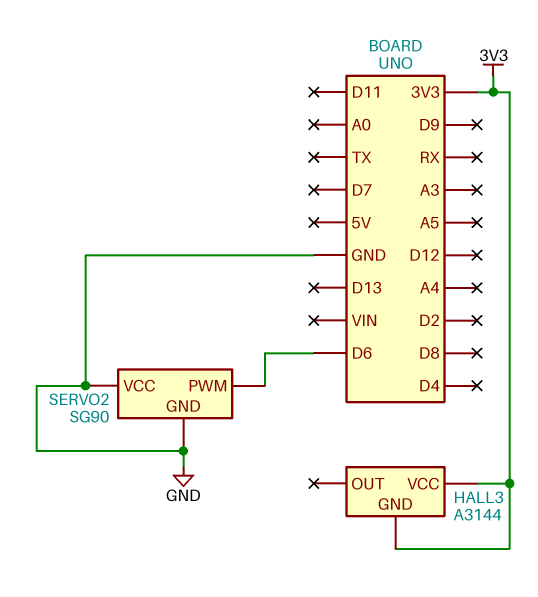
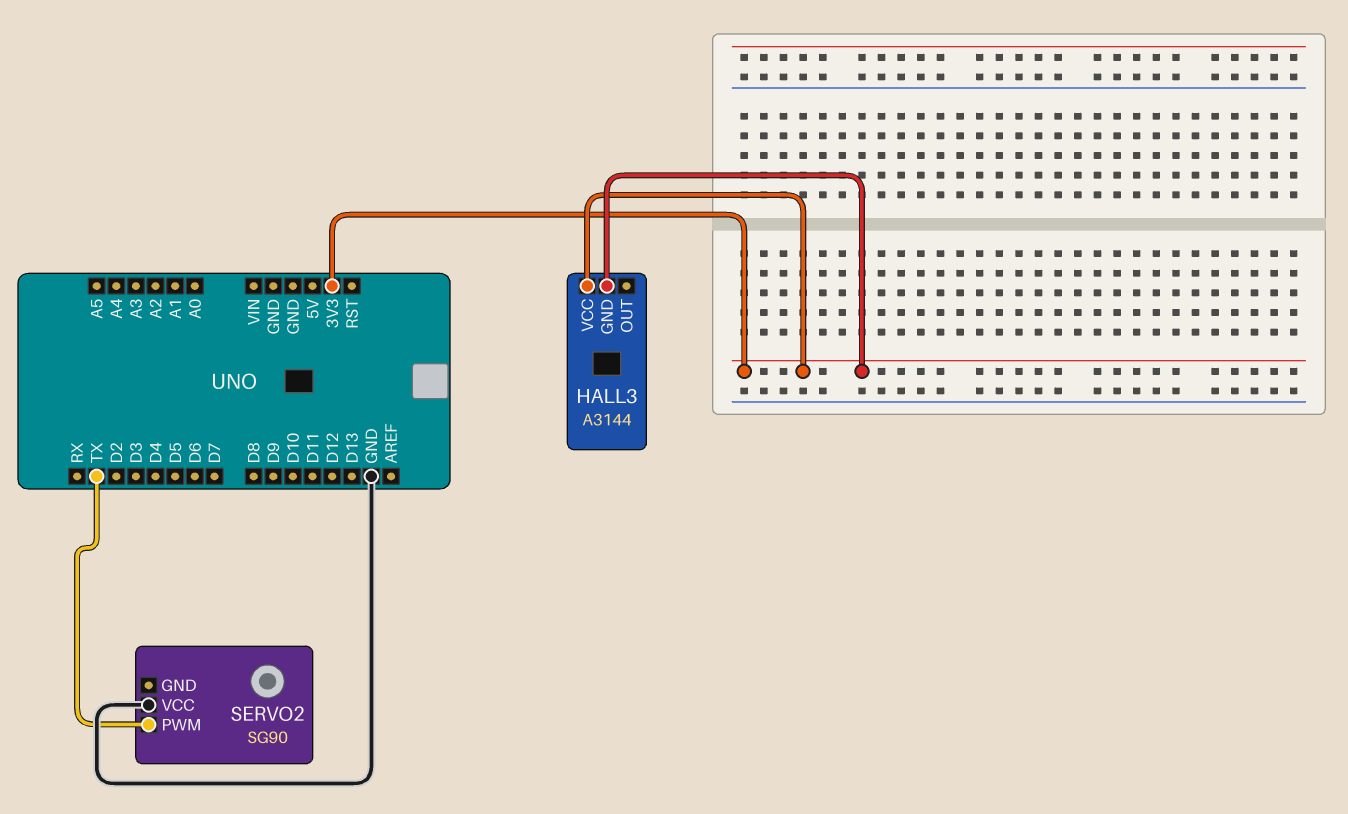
SERVO2 pin GND: GND -> none
SERVO2 pin PWM: D6 -> TX

